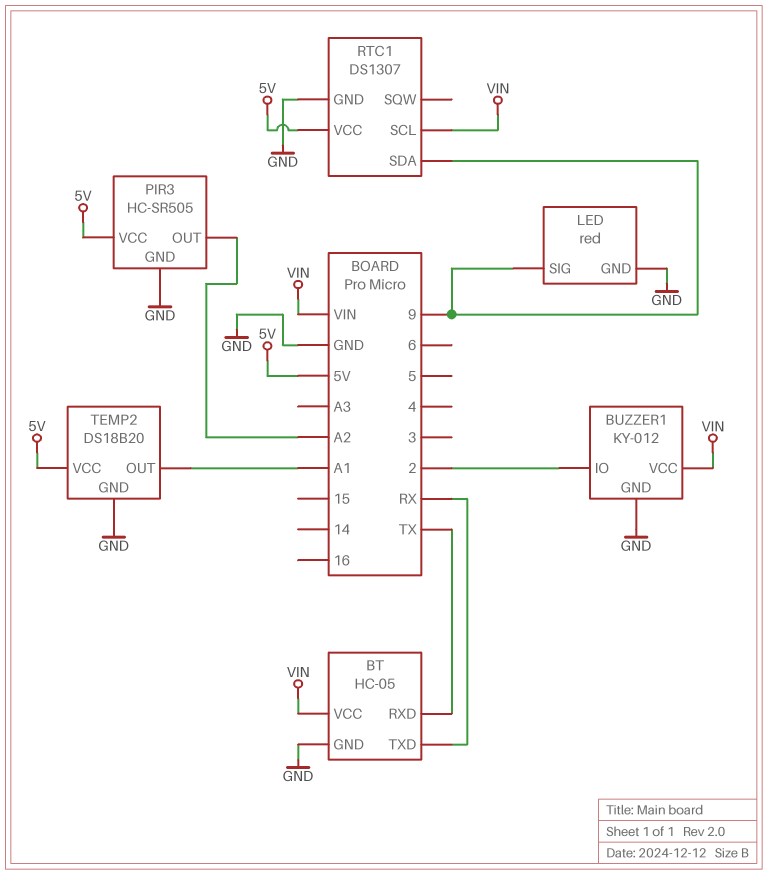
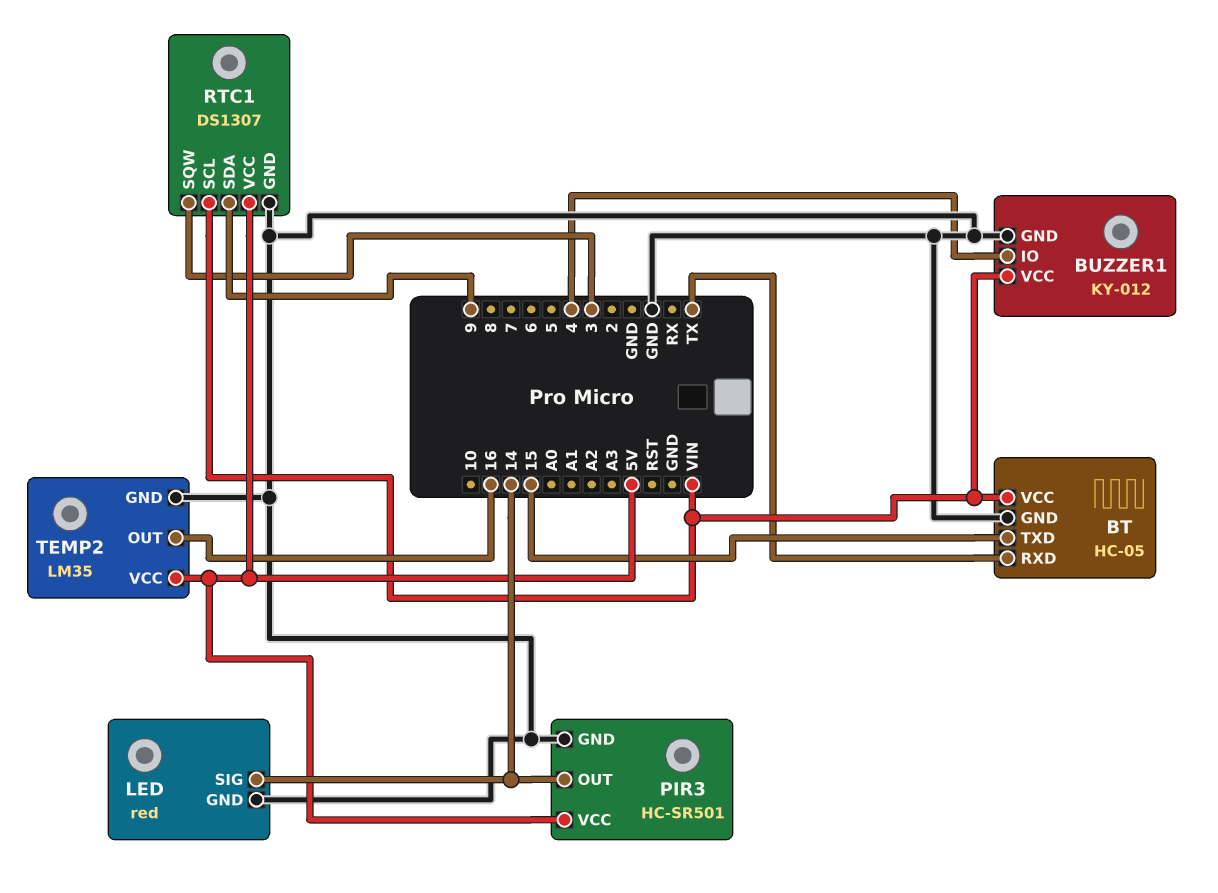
BT pin TXD: RX -> 15
BUZZER1 pin IO: 2 -> 4
LED pin SIG: 9 -> 14
PIR3: HC-SR505 -> HC-SR501
PIR3 pin OUT: A2 -> 14
RTC1 pin SQW: none -> 3
TEMP2: DS18B20 -> LM35
TEMP2 pin OUT: A1 -> 16

